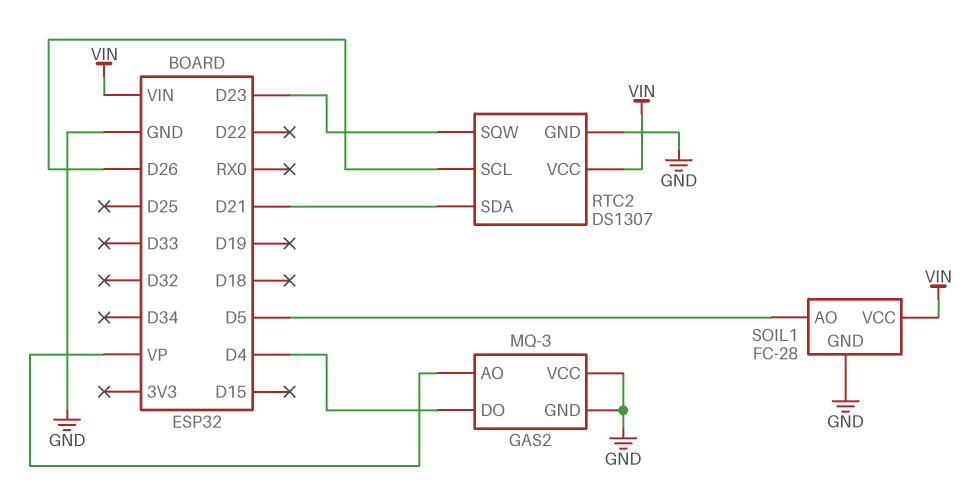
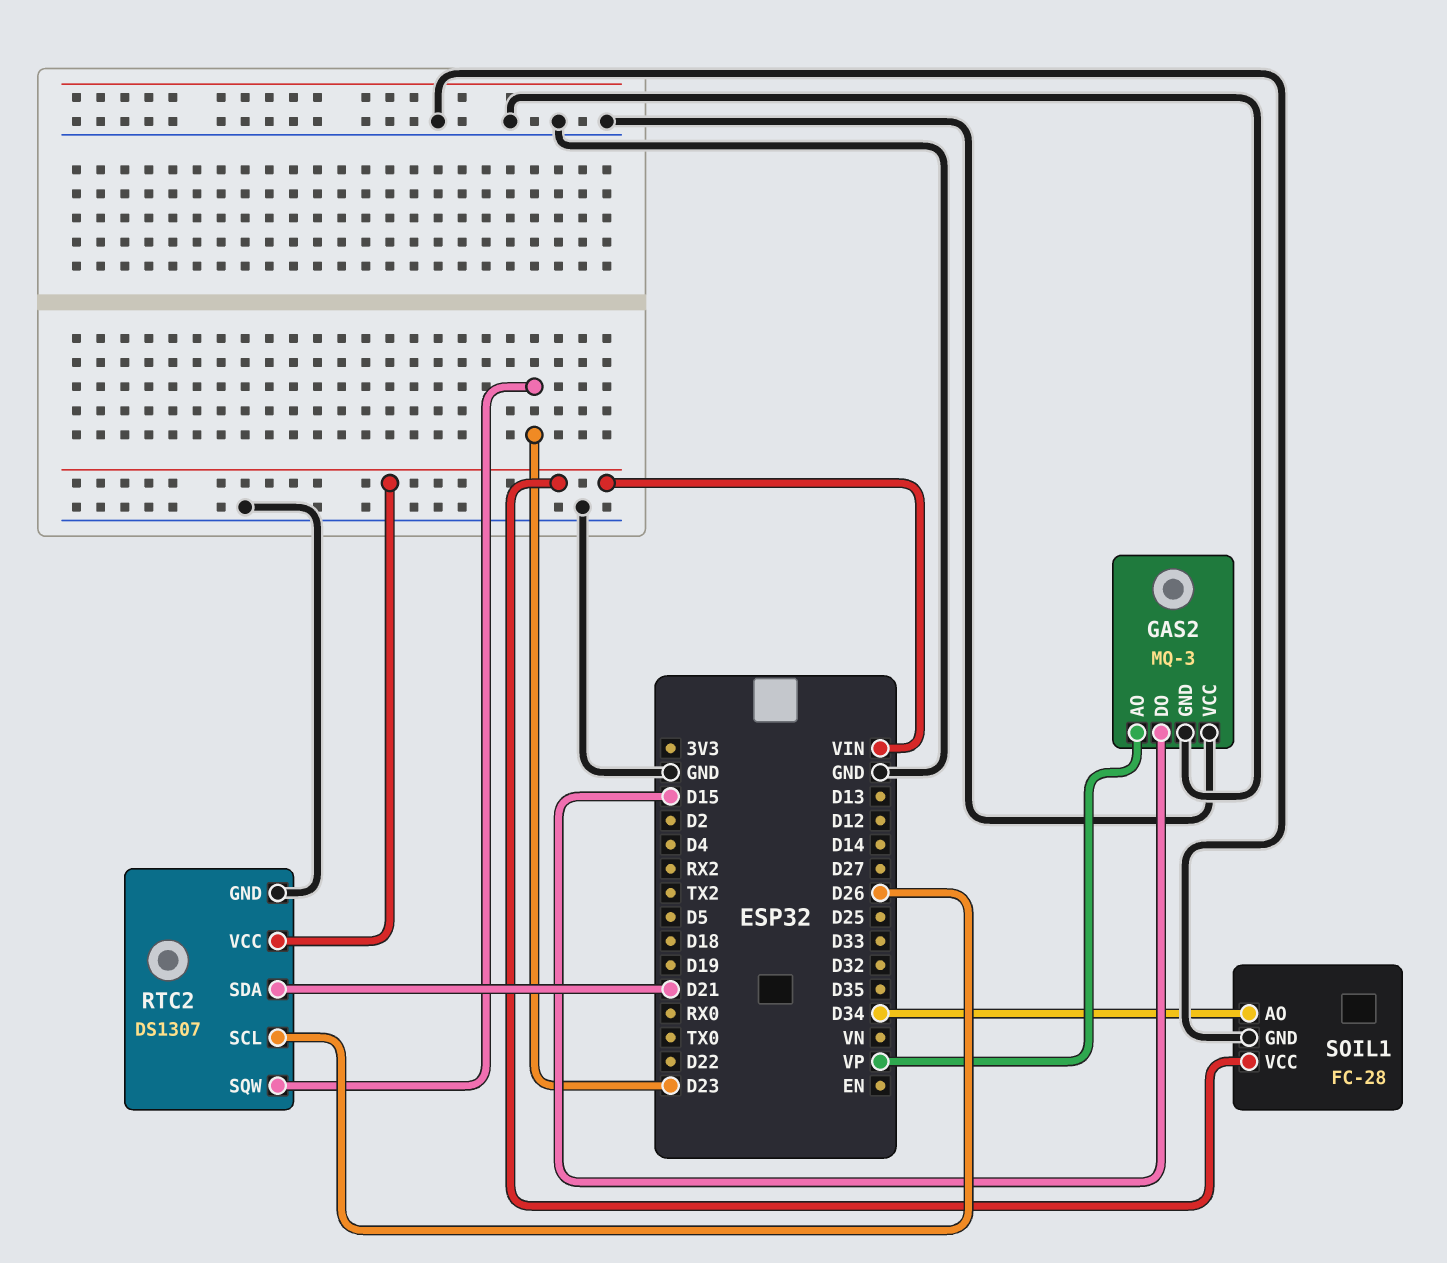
GAS2 pin DO: D4 -> D15
SOIL1 pin AO: D5 -> D34

